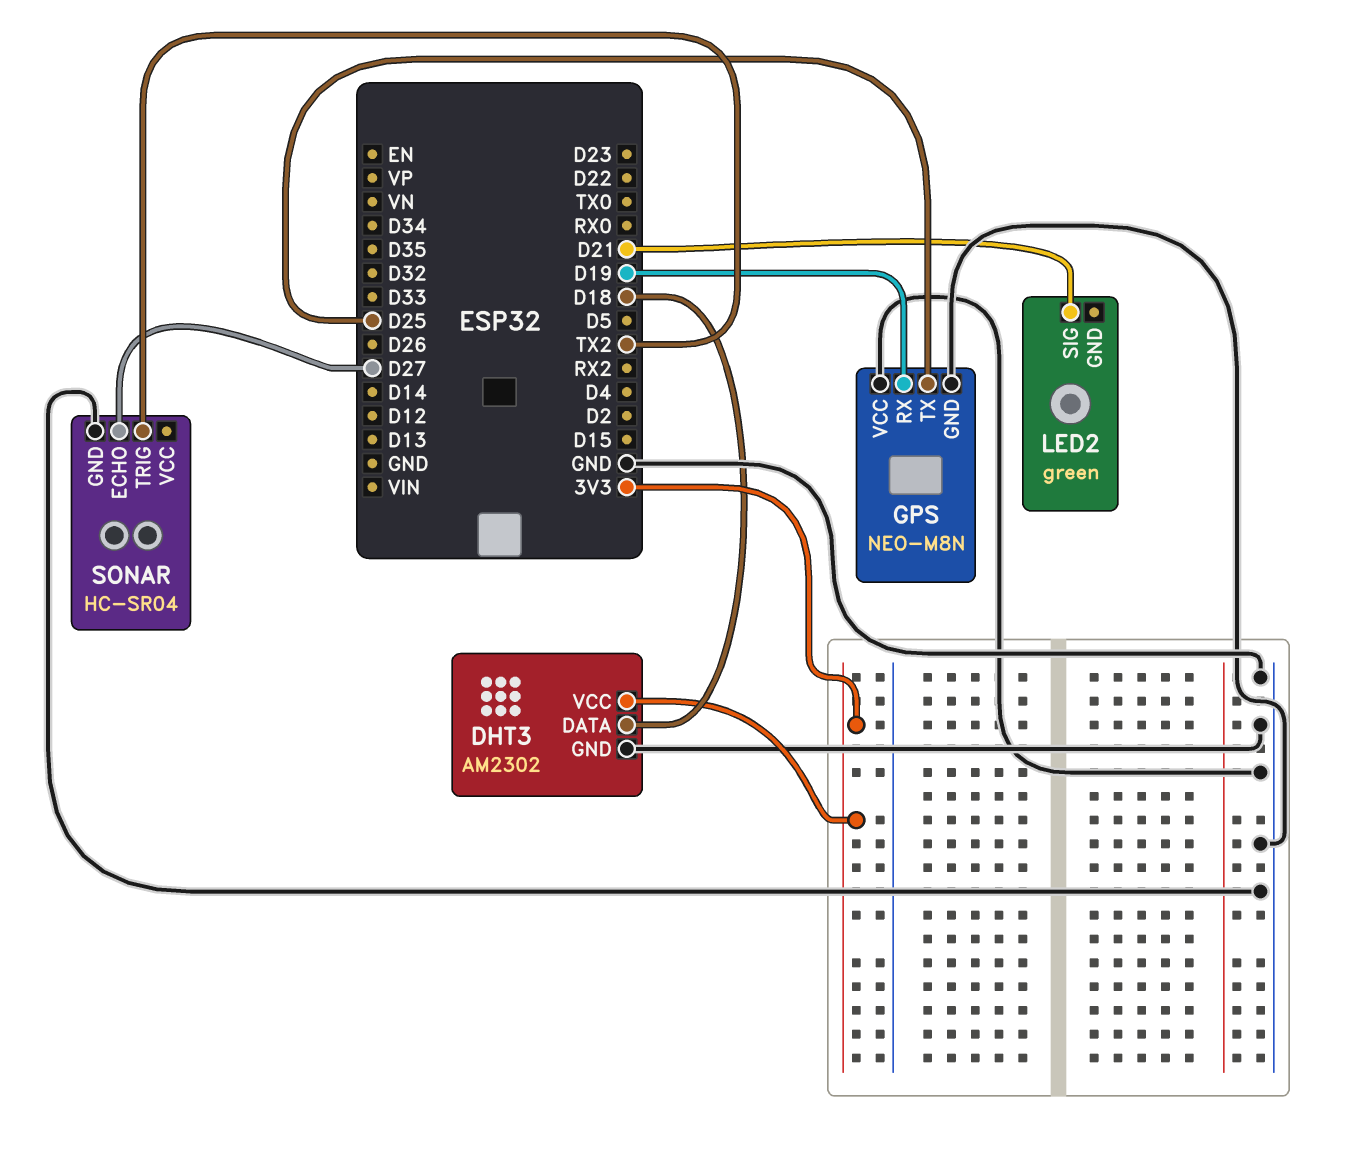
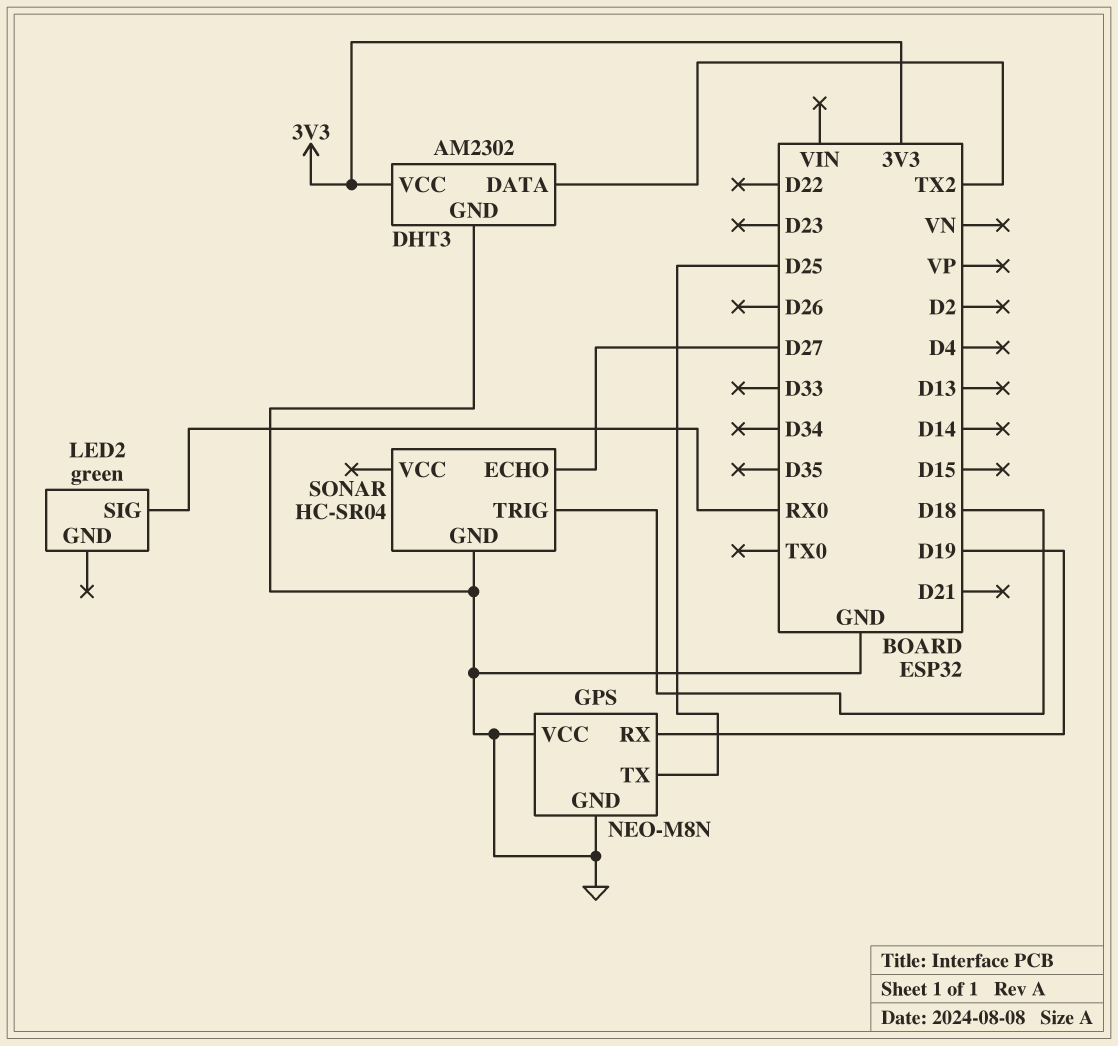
DHT3 pin DATA: D18 -> TX2
LED2 pin SIG: D21 -> RX0
SONAR pin TRIG: TX2 -> D18

